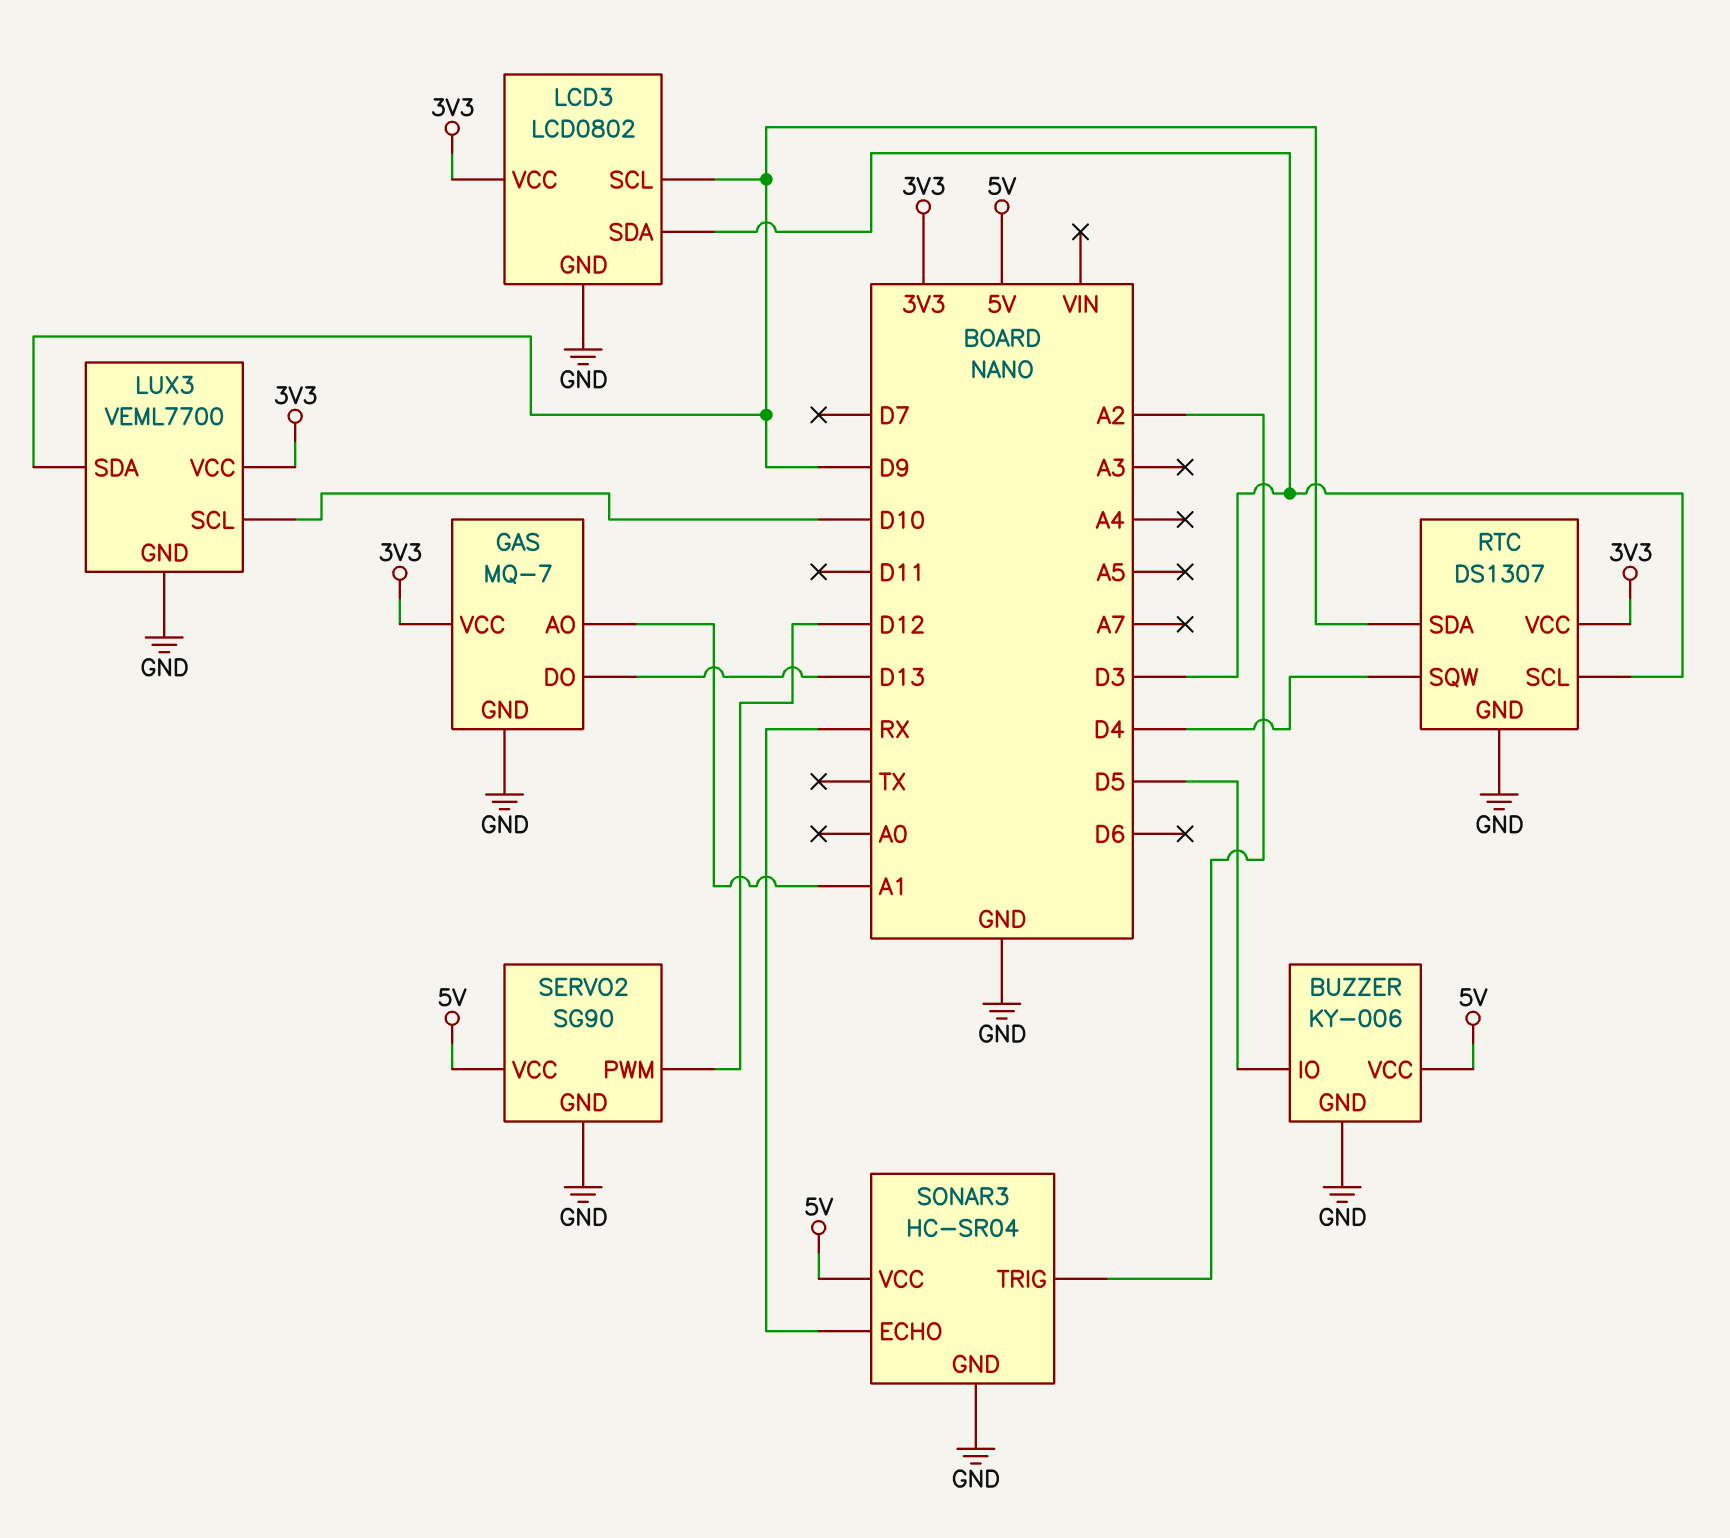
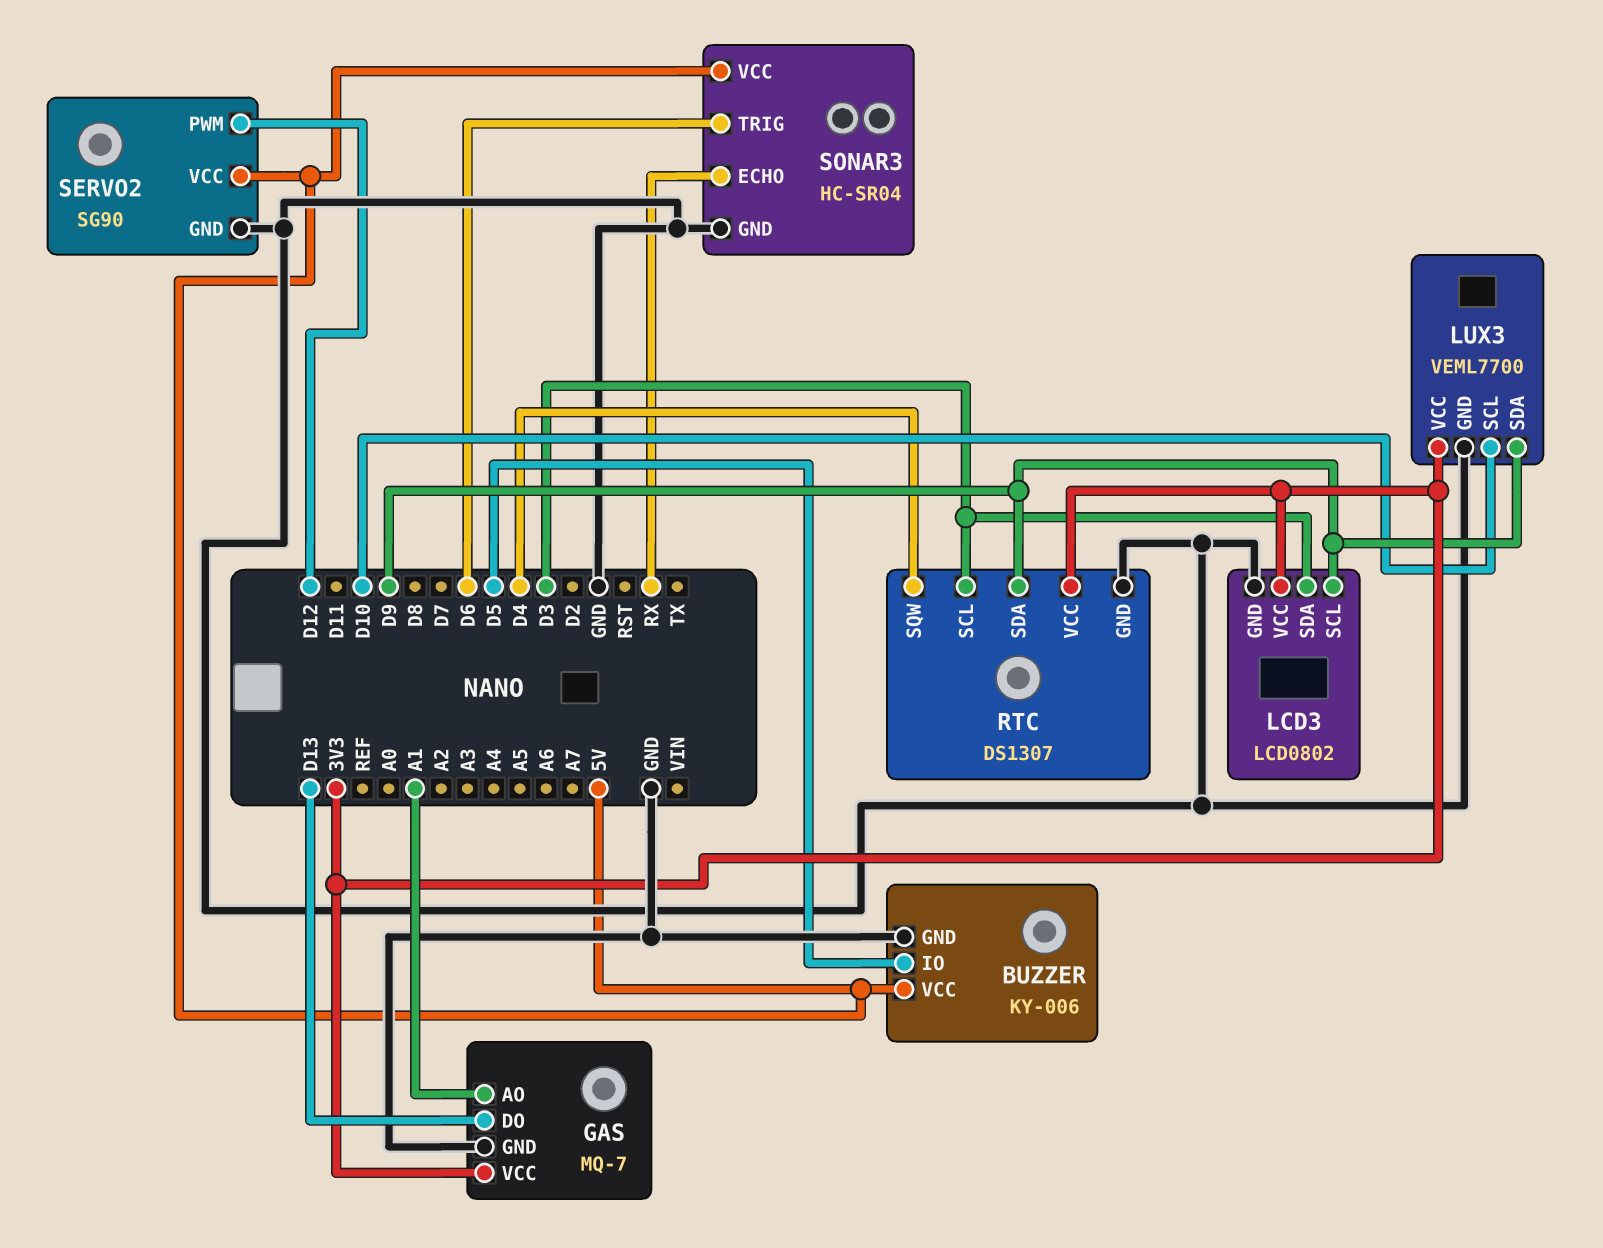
SONAR3 pin TRIG: A2 -> D6

